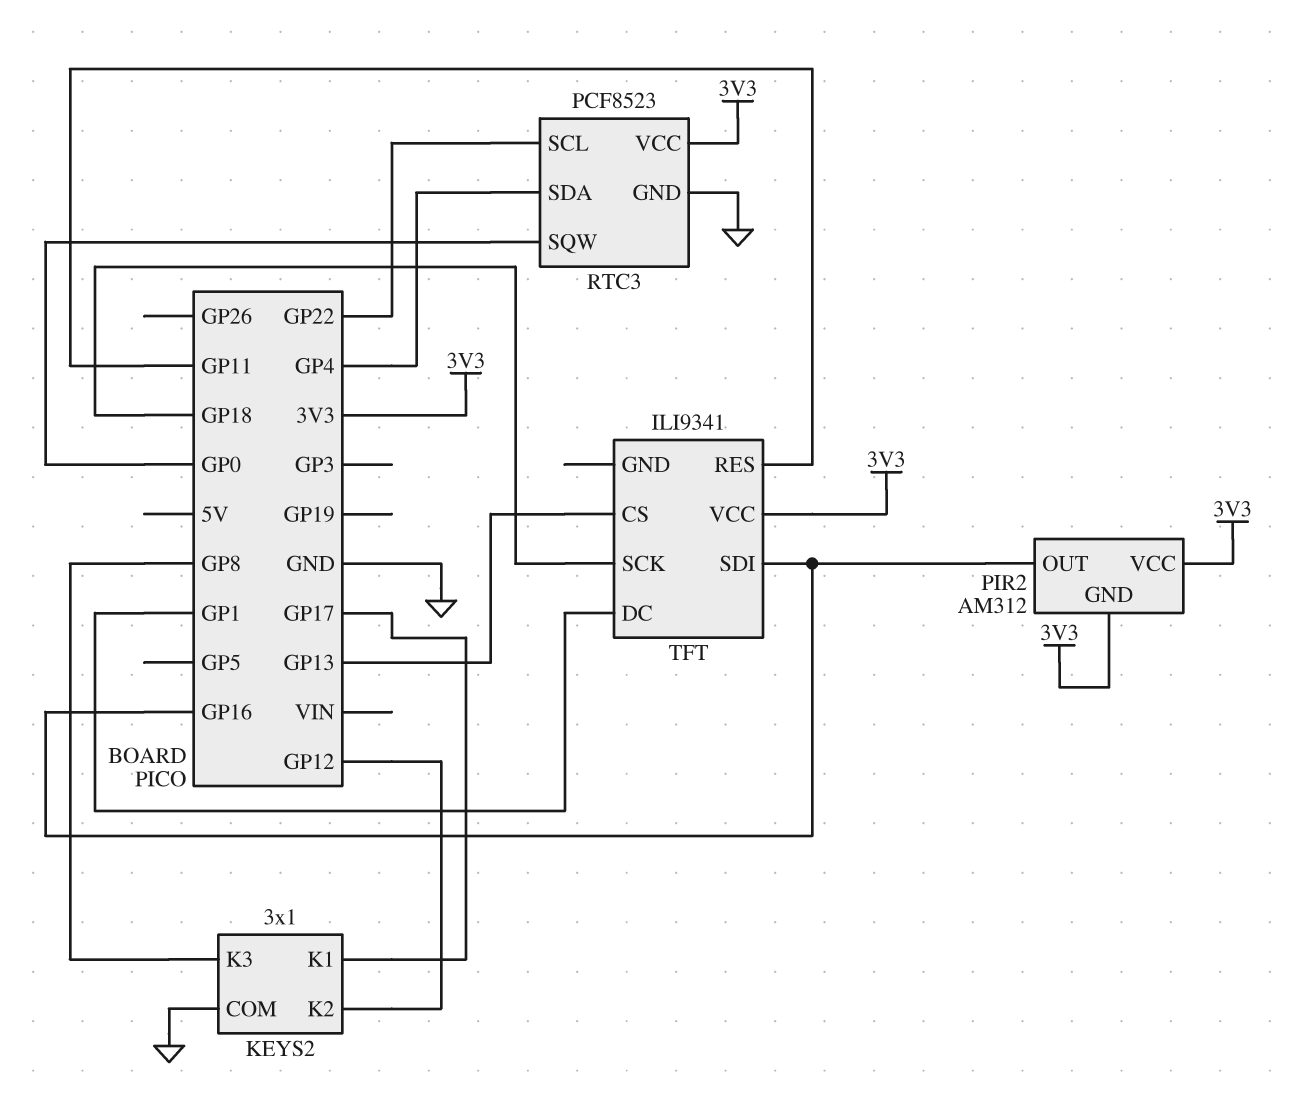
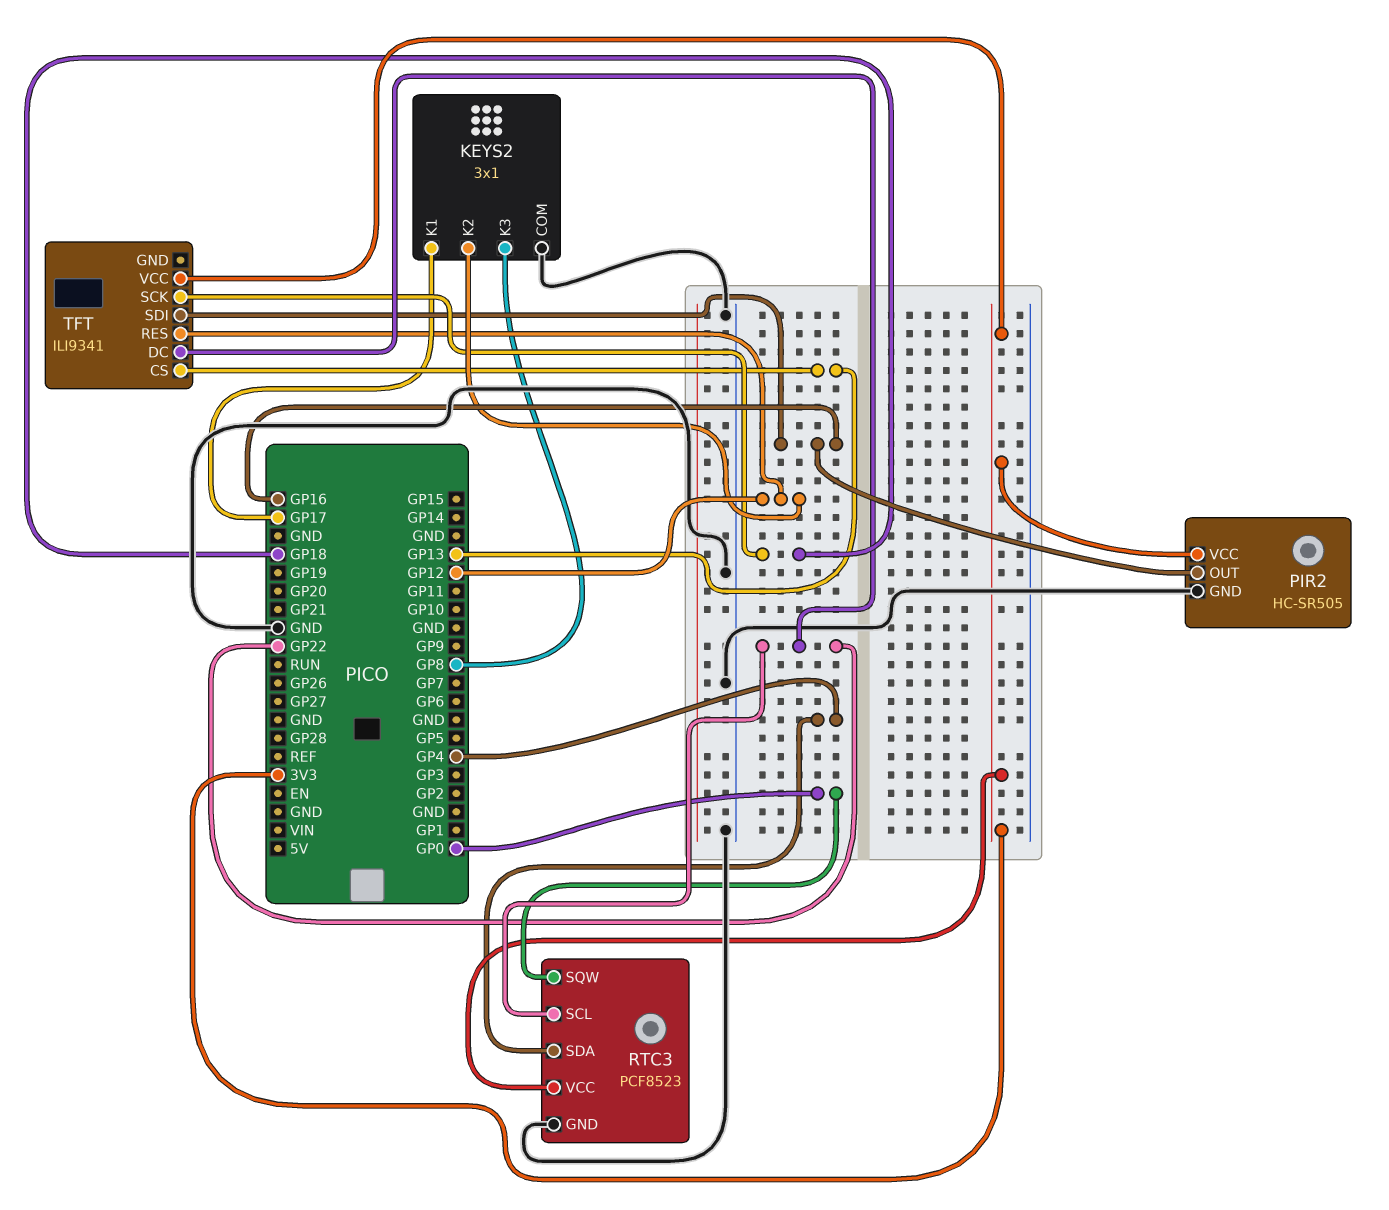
PIR2: AM312 -> HC-SR505
PIR2 pin GND: 3V3 -> GND
TFT pin DC: GP1 -> GP22
TFT pin RES: GP11 -> GP12

